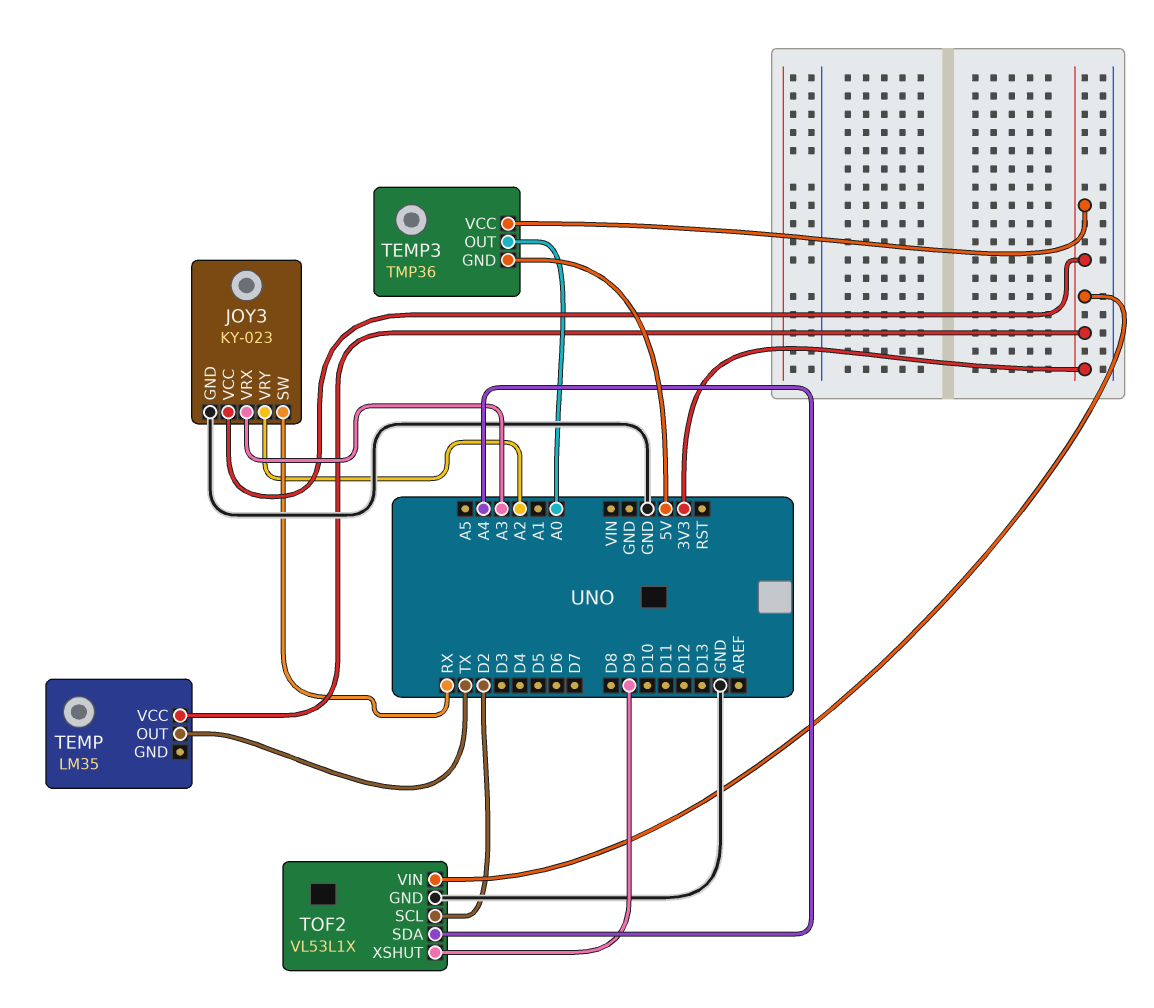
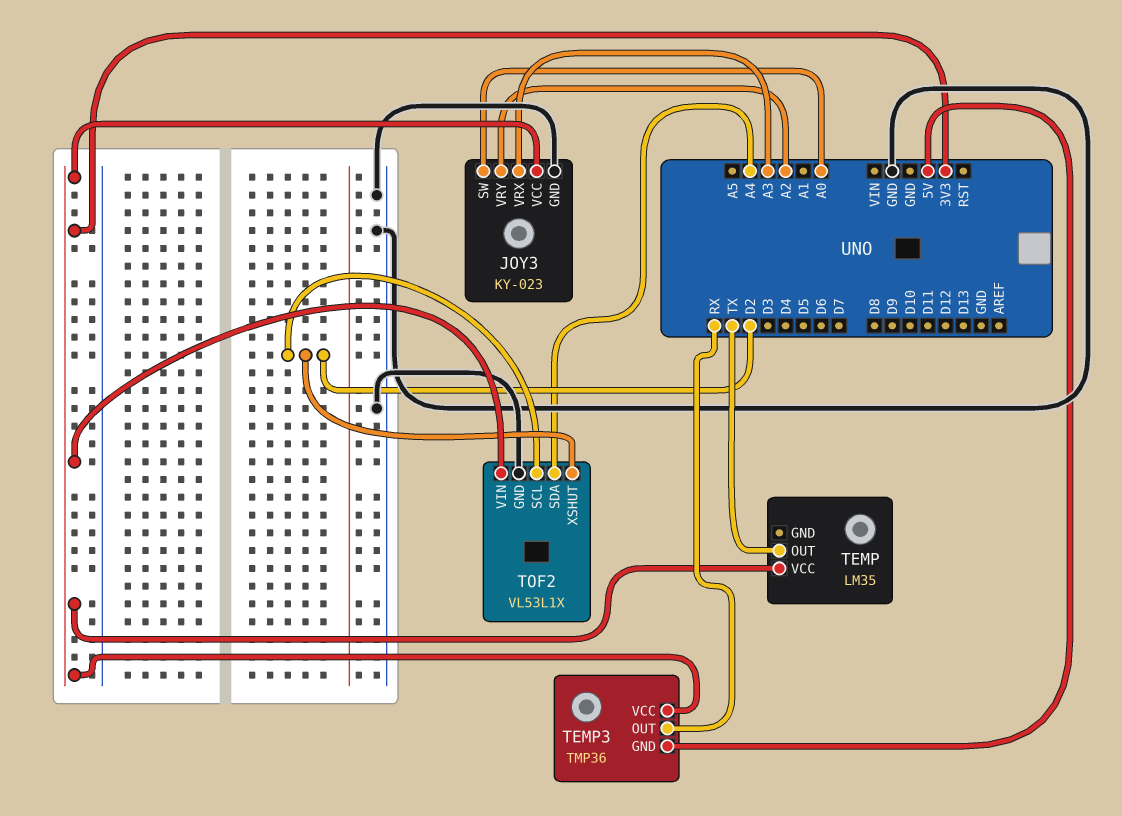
JOY3 pin SW: RX -> A0
TEMP3 pin OUT: A0 -> RX
TOF2 pin XSHUT: D9 -> D2

